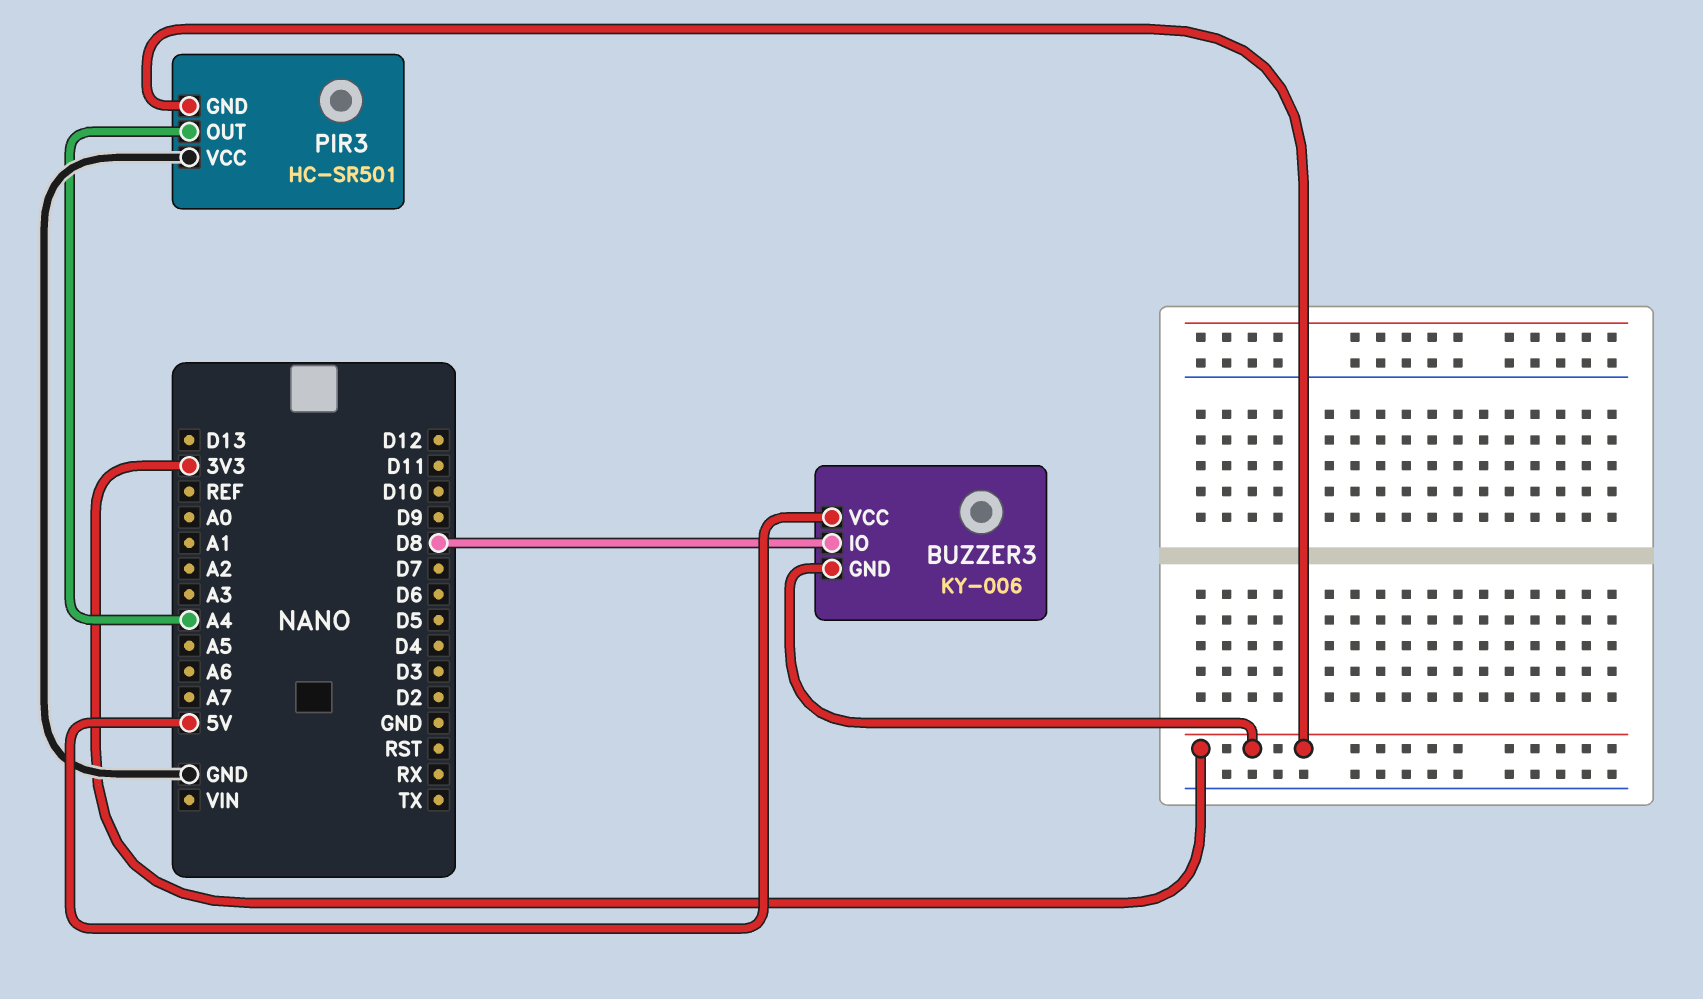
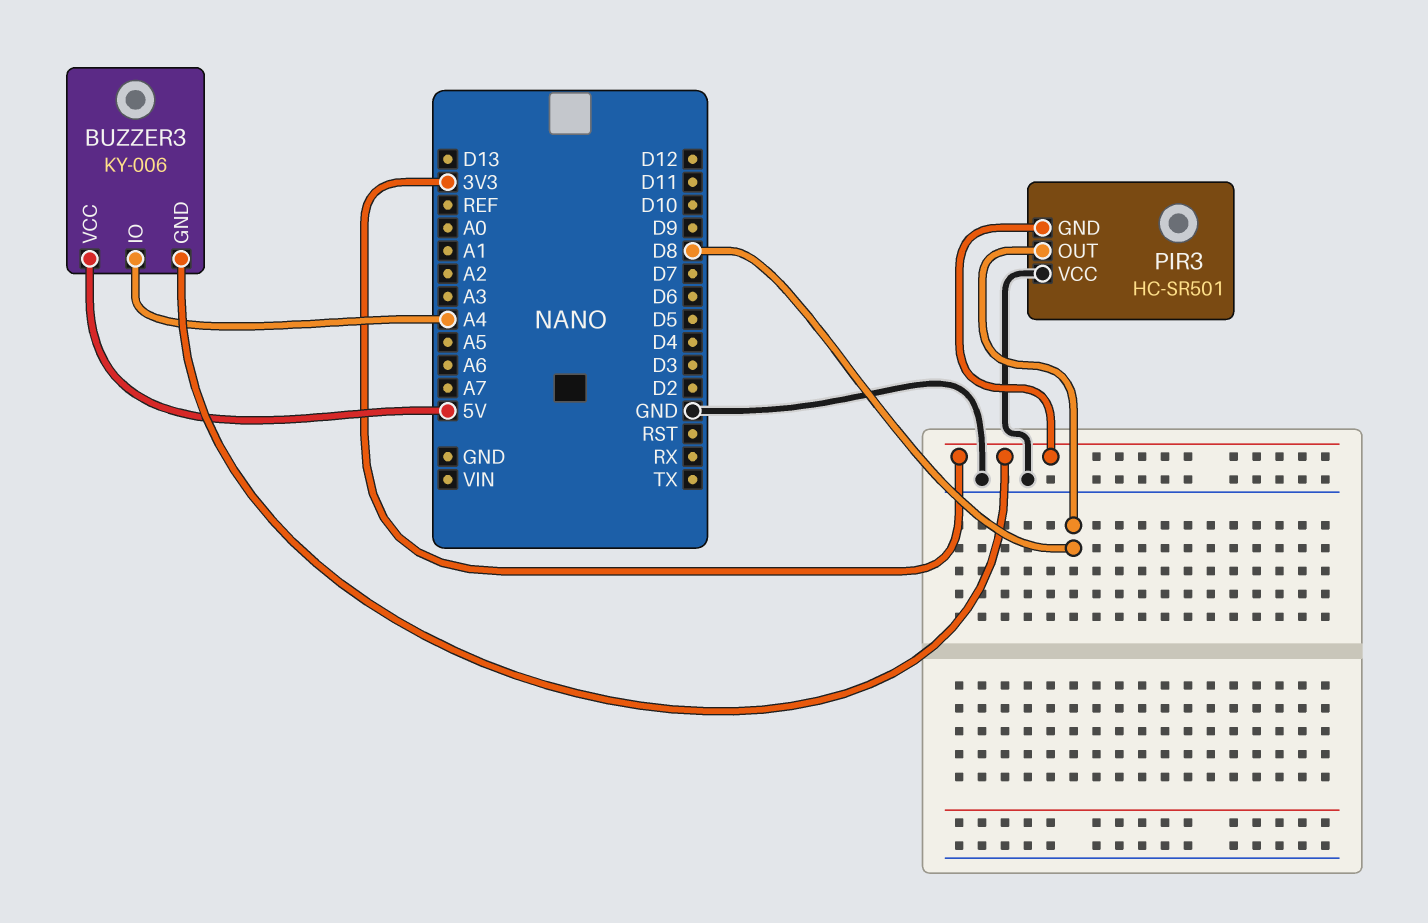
BUZZER3 pin IO: D8 -> A4
PIR3 pin OUT: A4 -> D8

